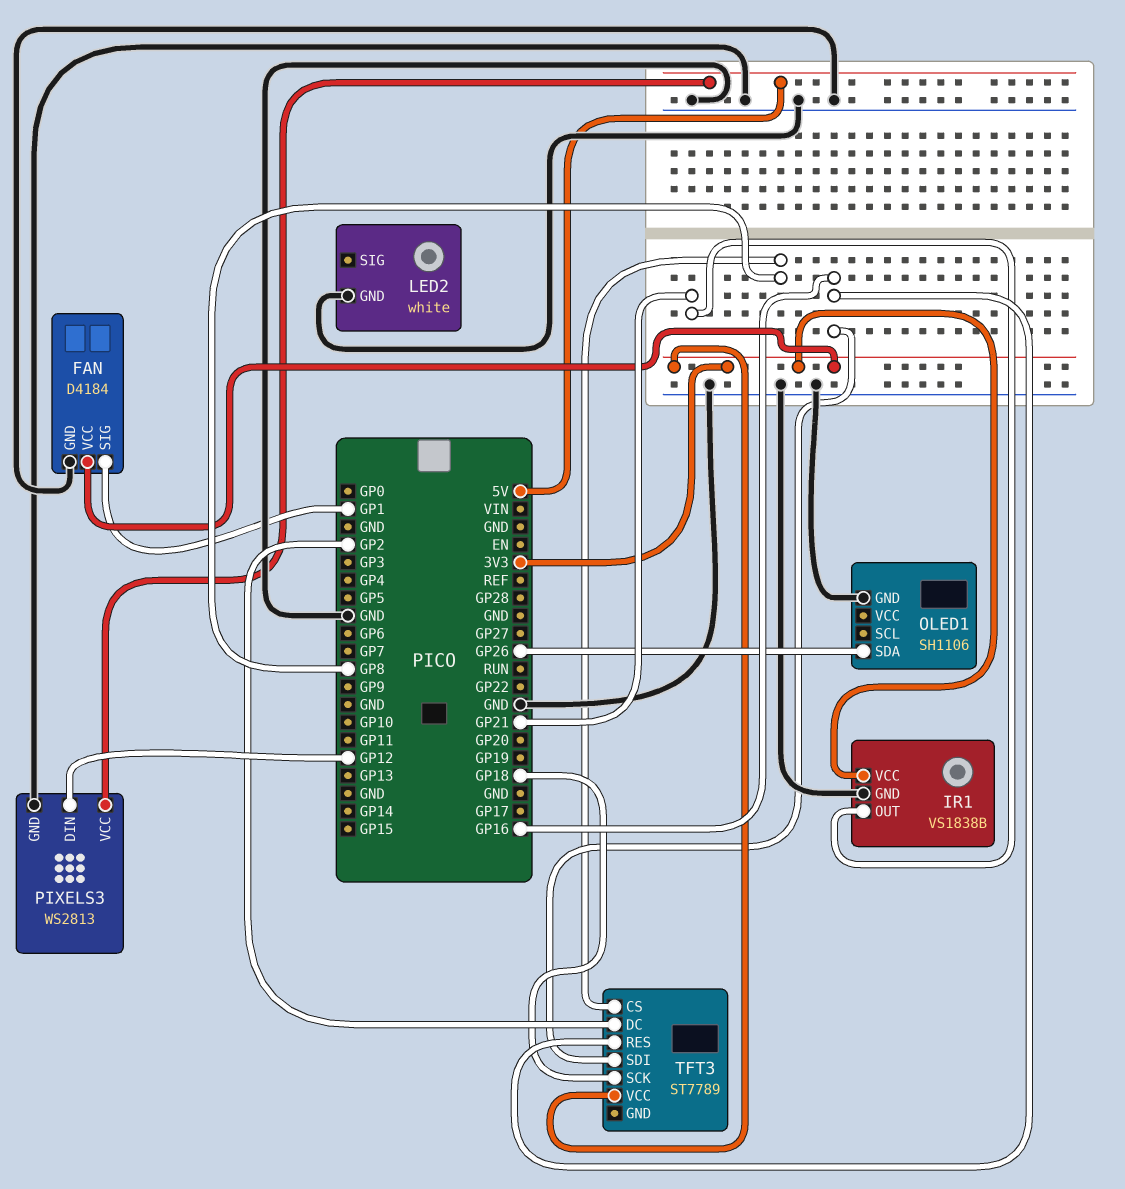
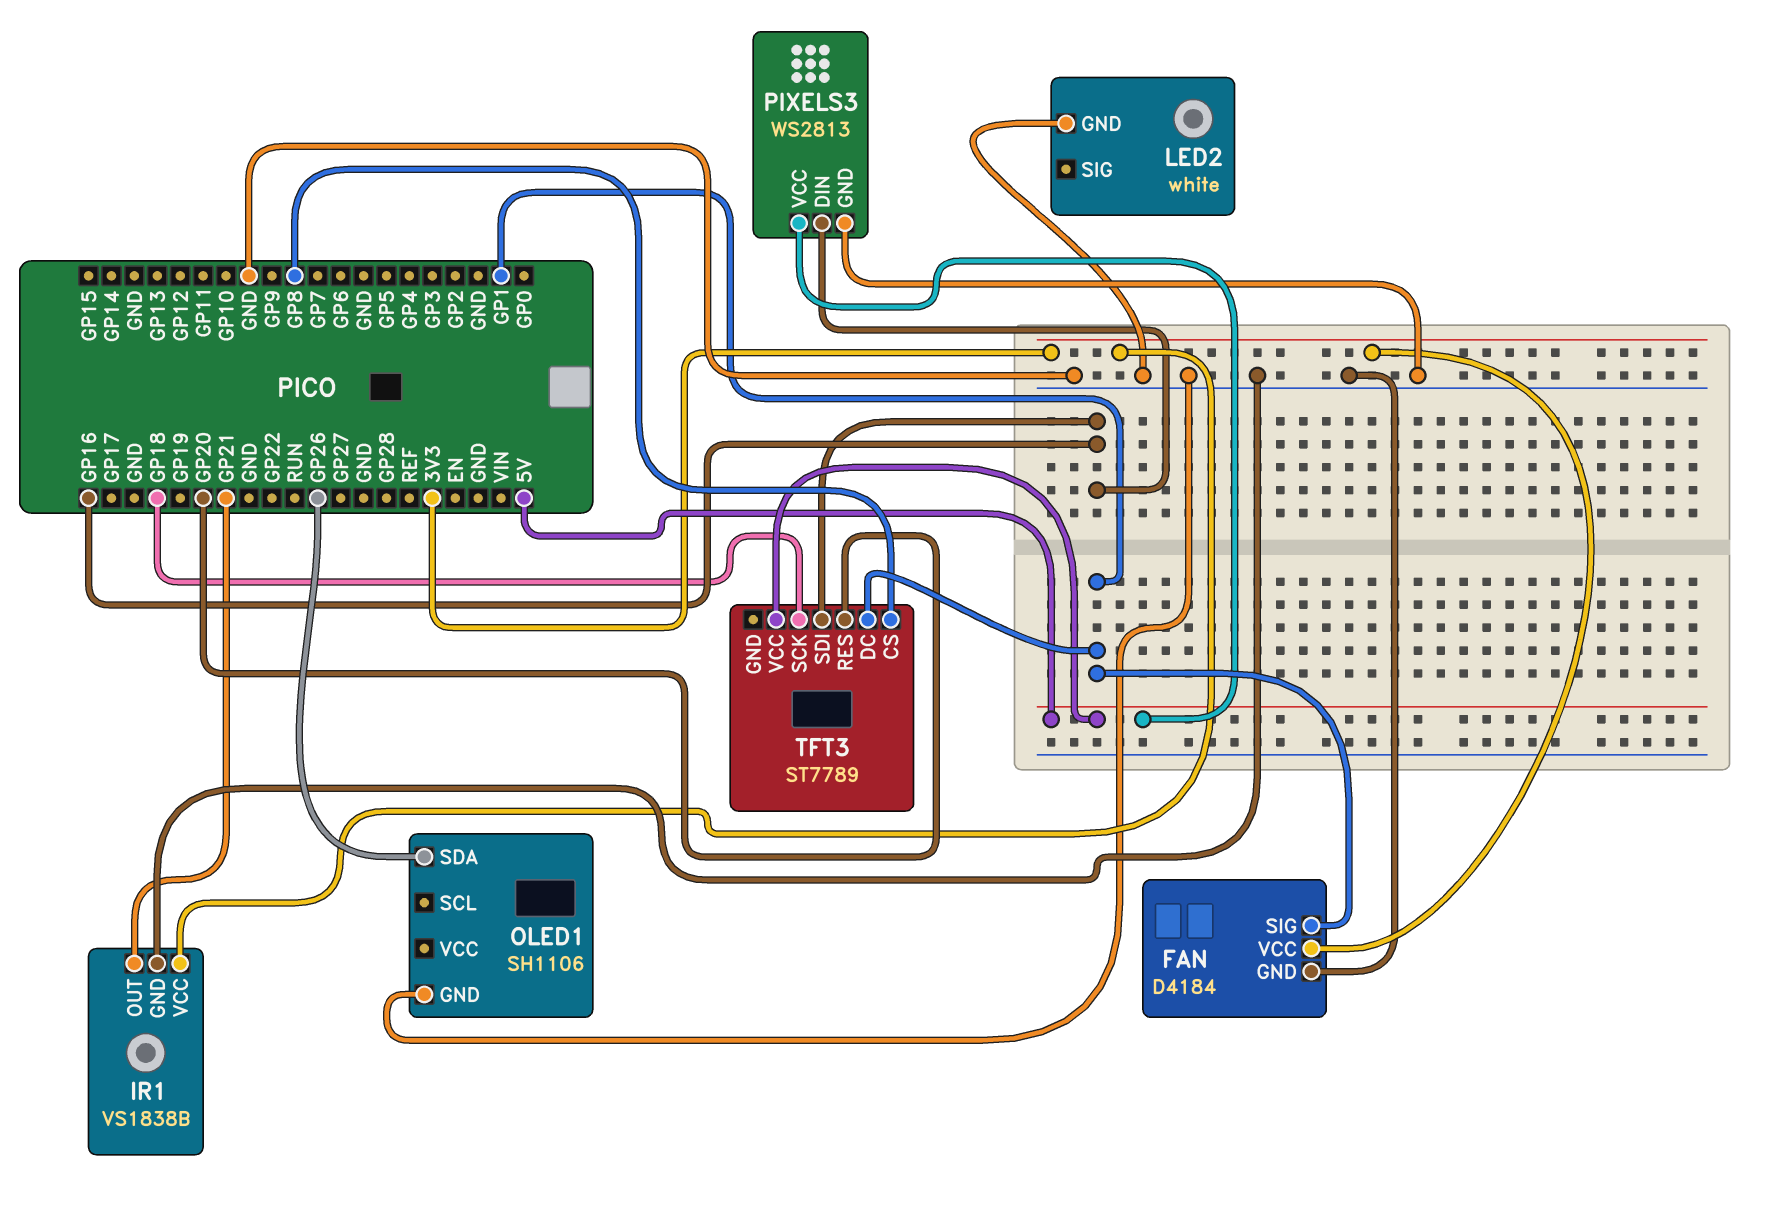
PIXELS3 pin DIN: GP12 -> GP16
TFT3 pin DC: GP2 -> GP1
TFT3 pin RES: GP16 -> GP20
TFT3 pin VCC: 3V3 -> 5V

